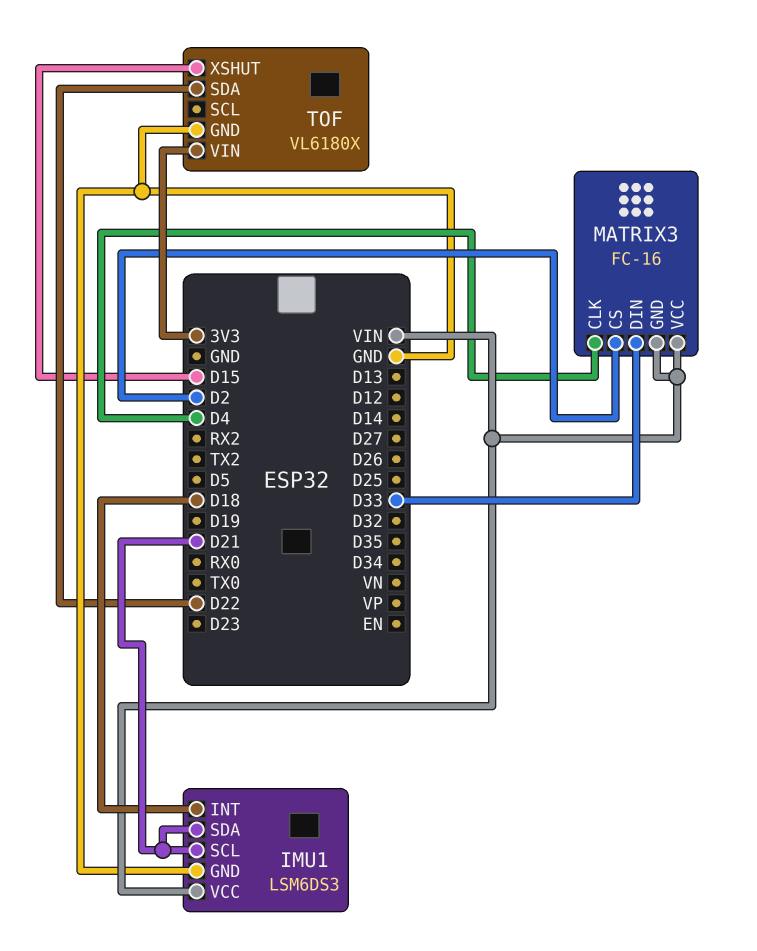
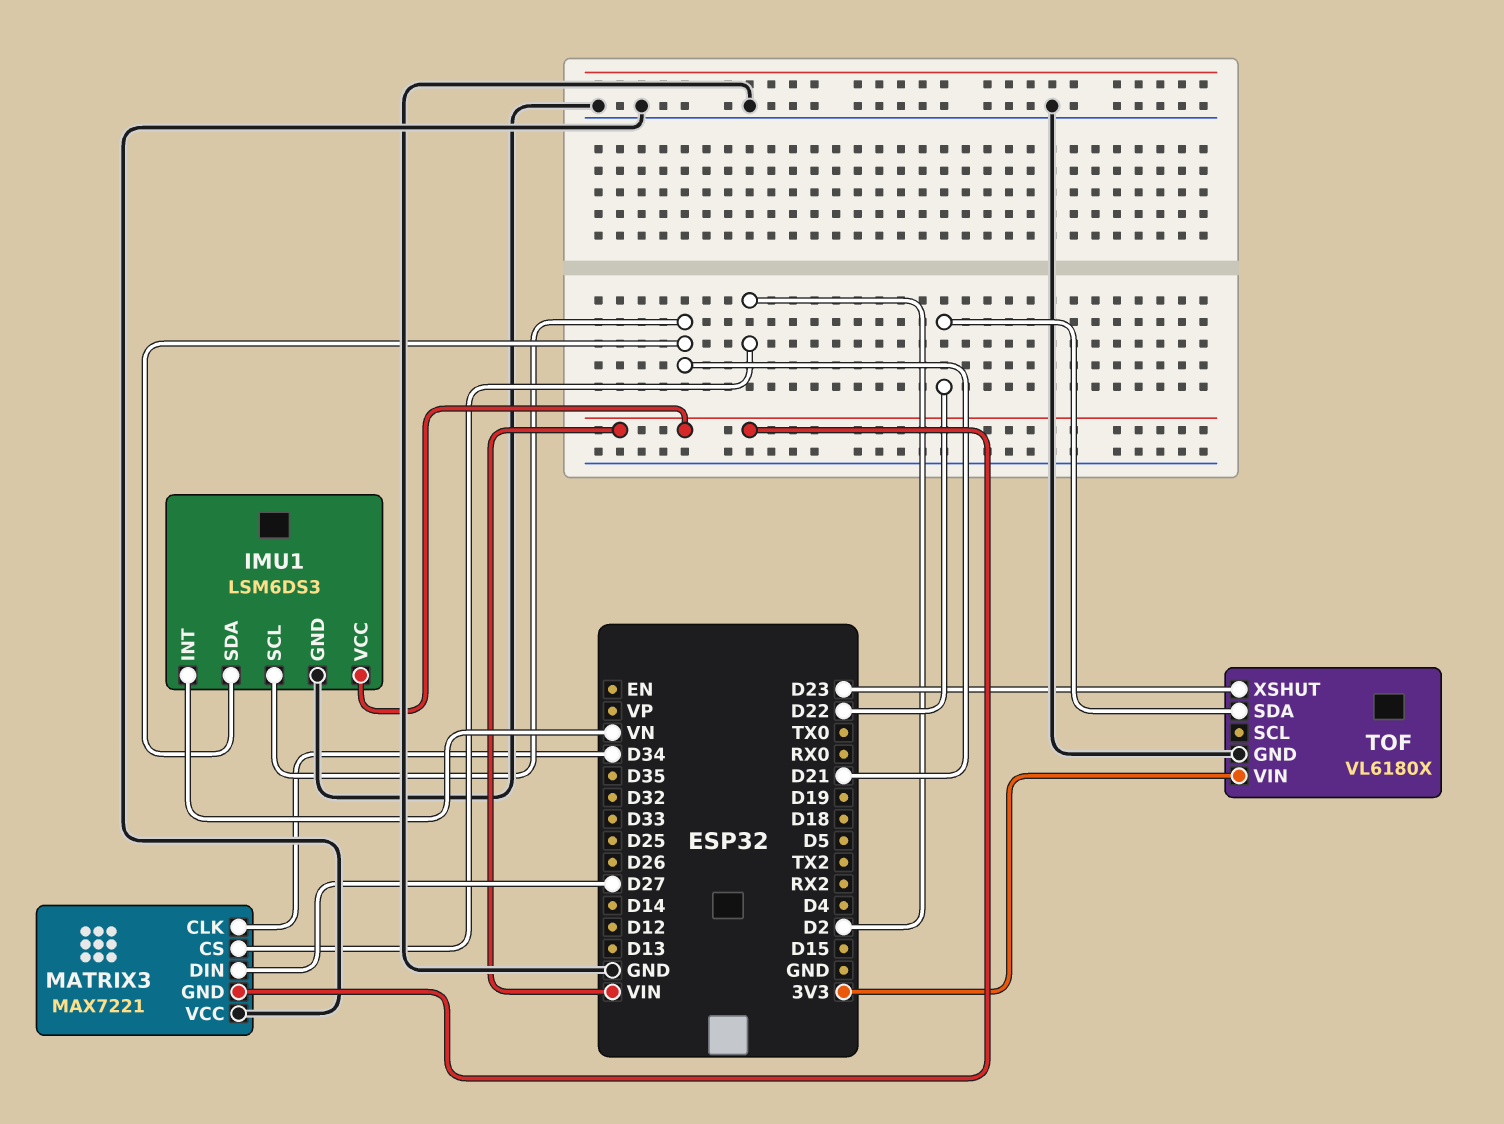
IMU1 pin INT: D18 -> VN
MATRIX3: FC-16 -> MAX7221
MATRIX3 pin CLK: D4 -> D34
MATRIX3 pin DIN: D33 -> D27
MATRIX3 pin VCC: VIN -> GND
TOF pin XSHUT: D15 -> D23

